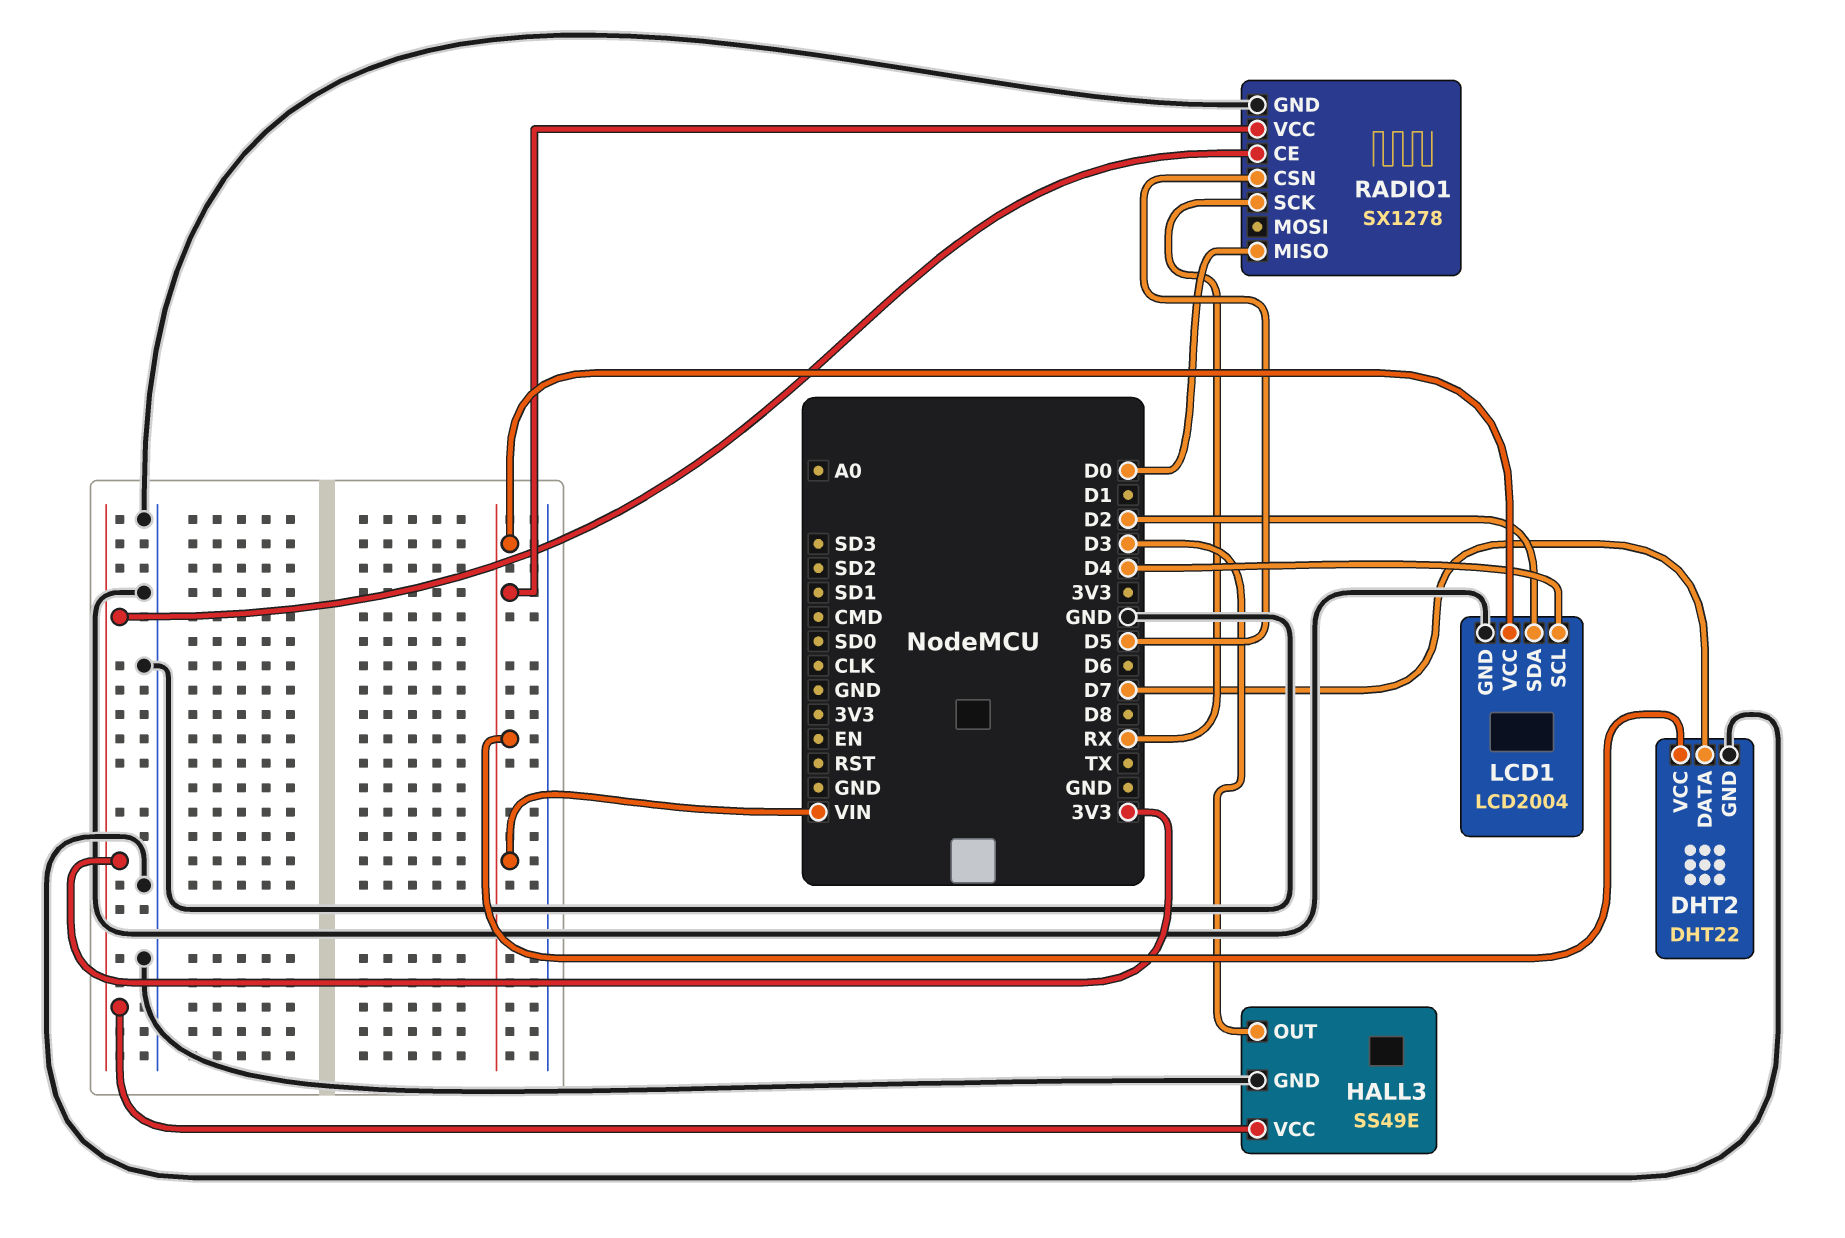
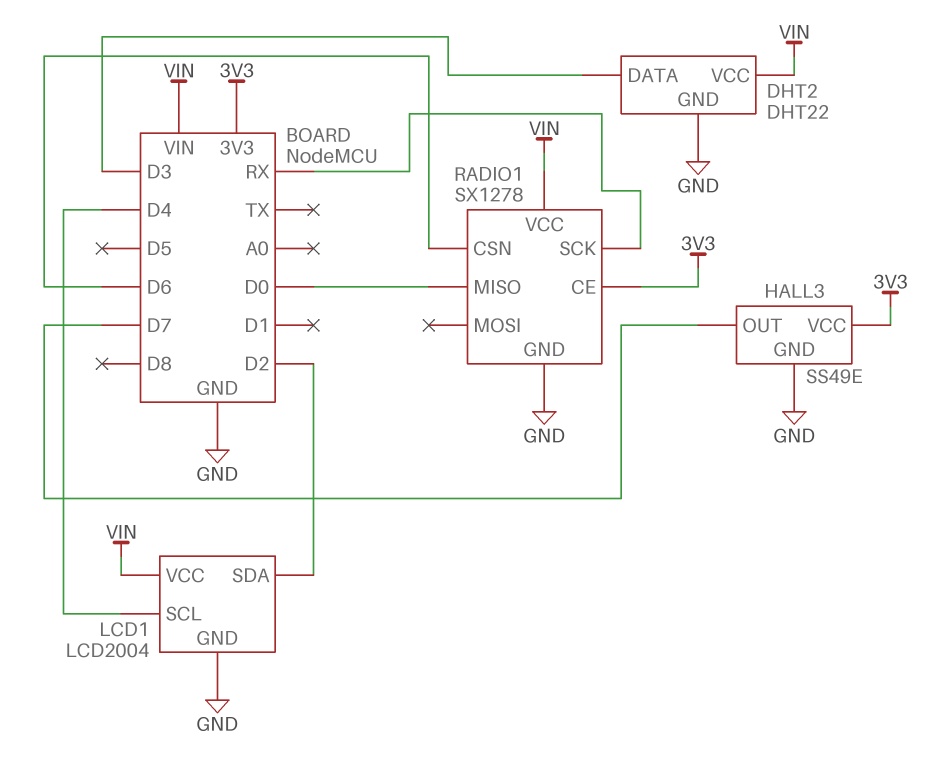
DHT2 pin DATA: D7 -> D3
HALL3 pin OUT: D3 -> D7
RADIO1 pin CSN: D5 -> D6

